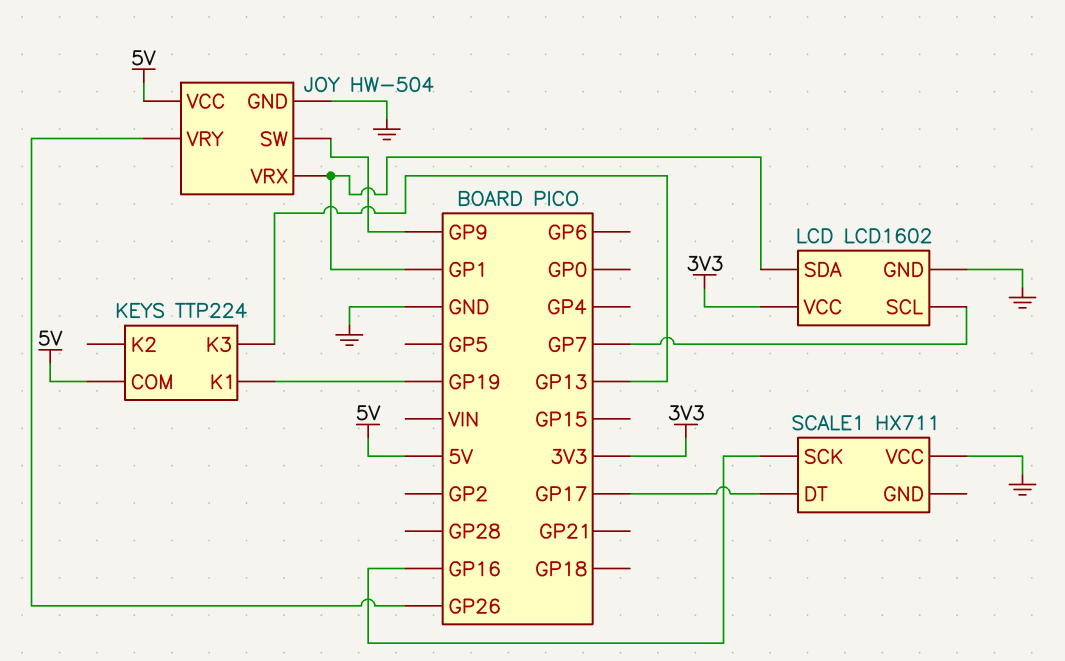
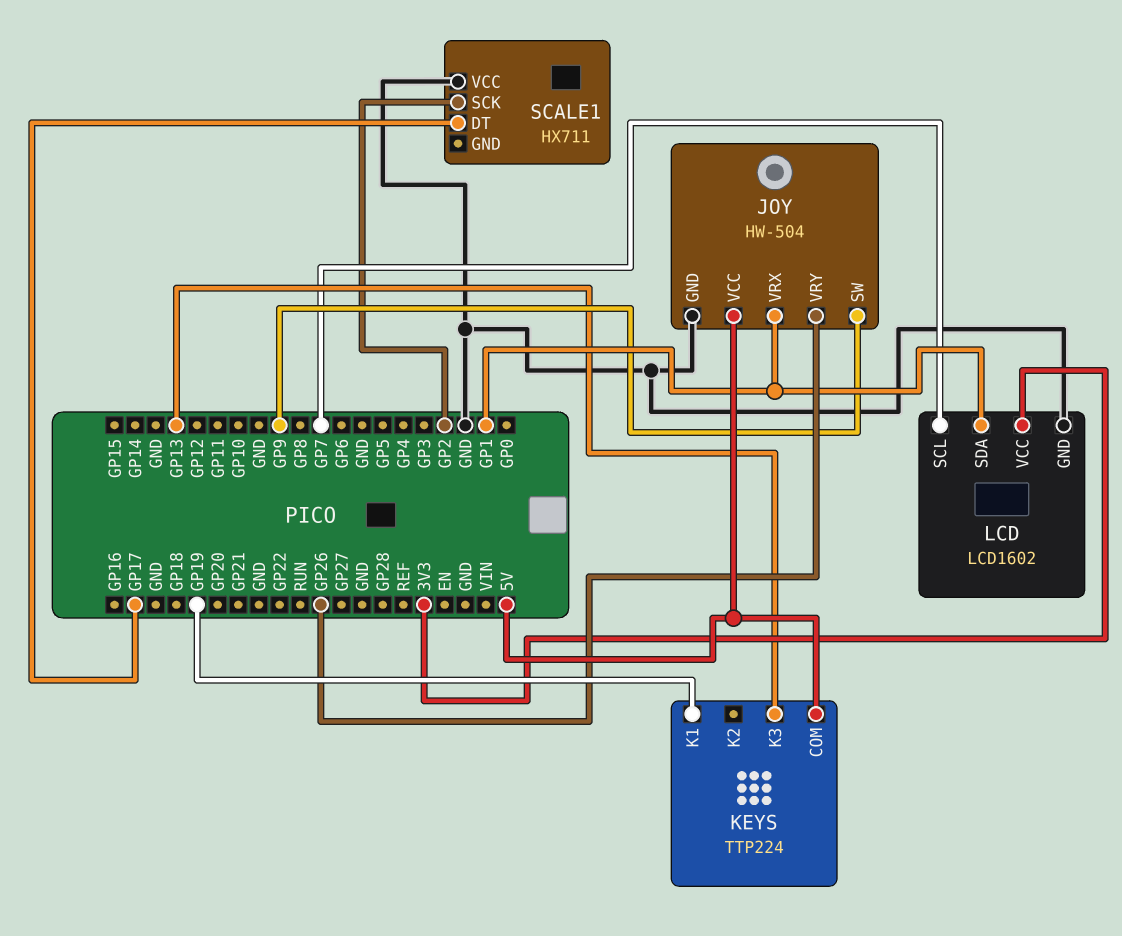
SCALE1 pin SCK: GP16 -> GP2

